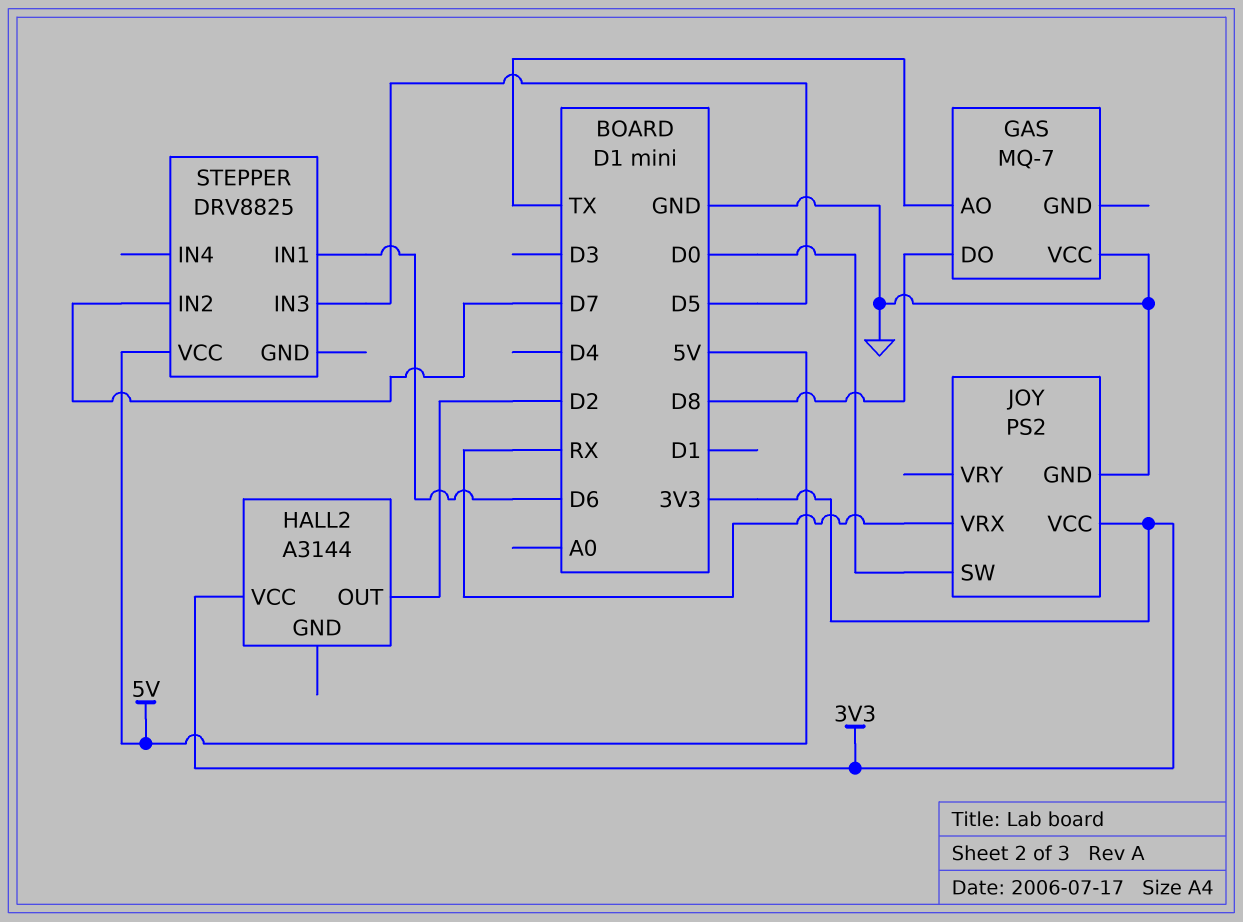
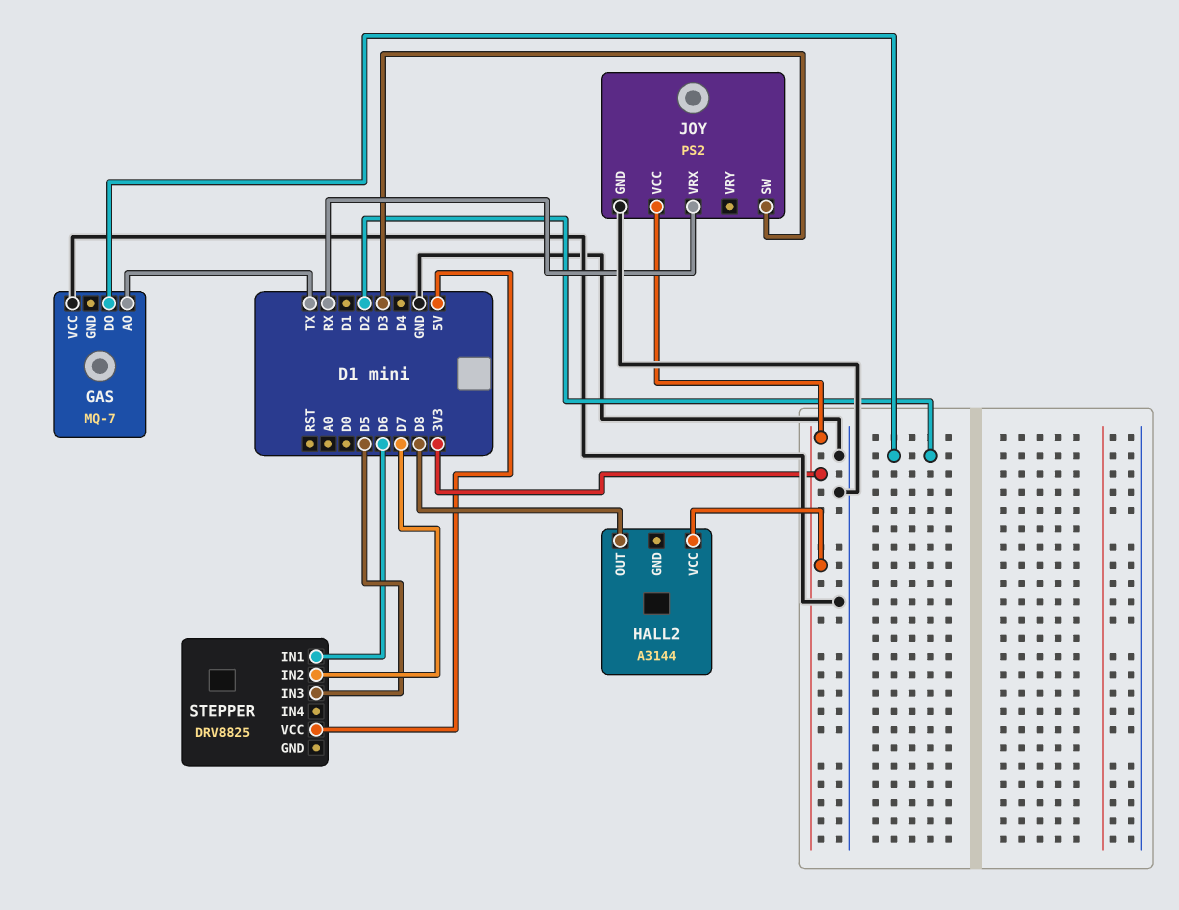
GAS pin DO: D8 -> D2
HALL2 pin OUT: D2 -> D8
JOY pin SW: D0 -> D3

